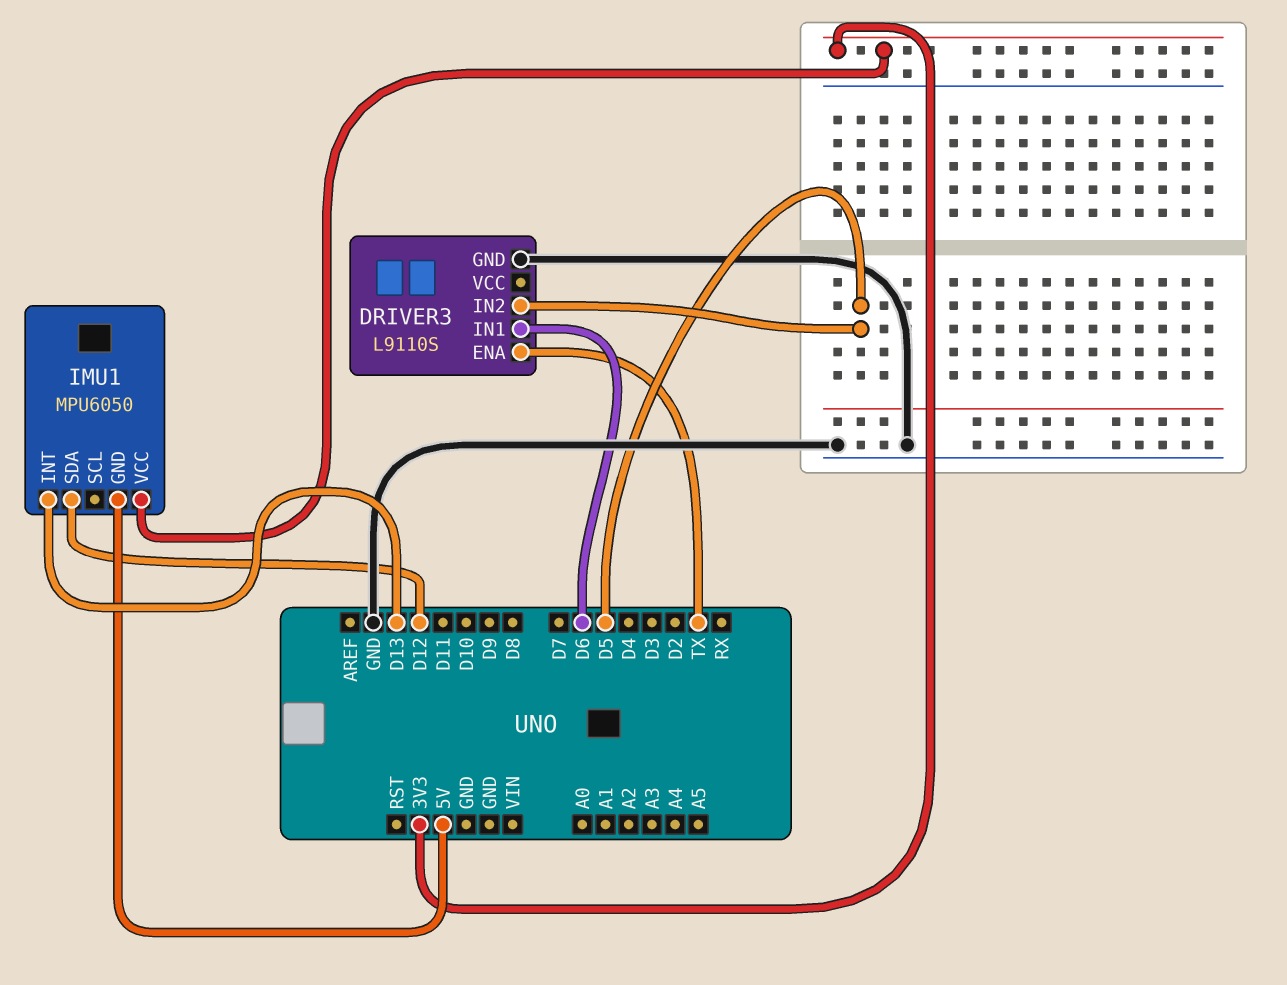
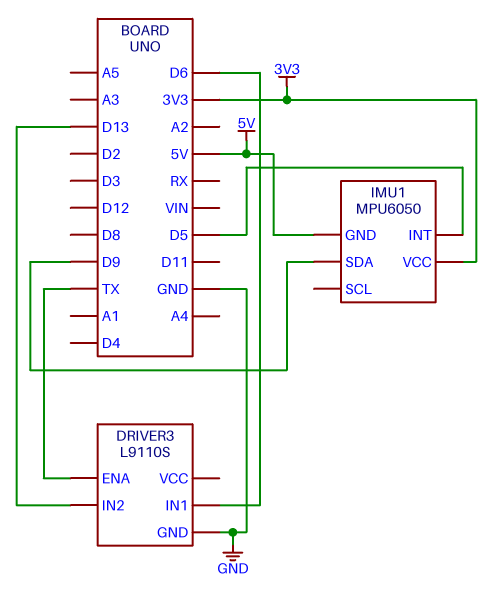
DRIVER3 pin IN2: D5 -> D13
IMU1 pin INT: D13 -> D5
IMU1 pin SDA: D12 -> D9

